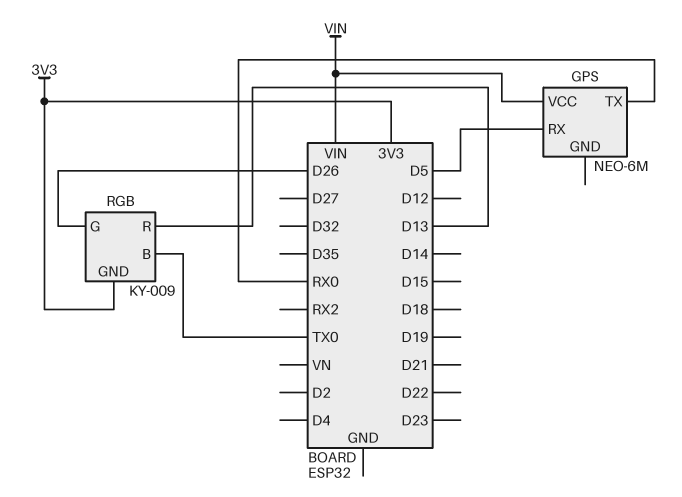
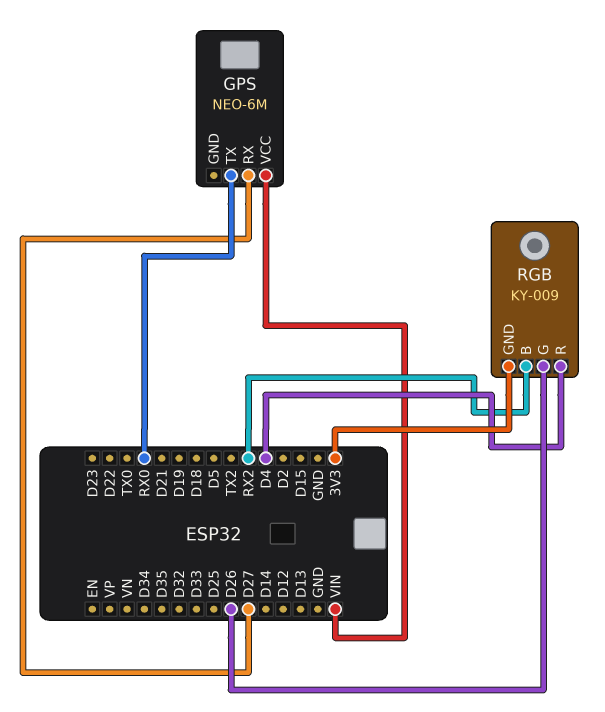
GPS pin RX: D5 -> D27
RGB pin B: TX0 -> RX2
RGB pin R: D13 -> D4

